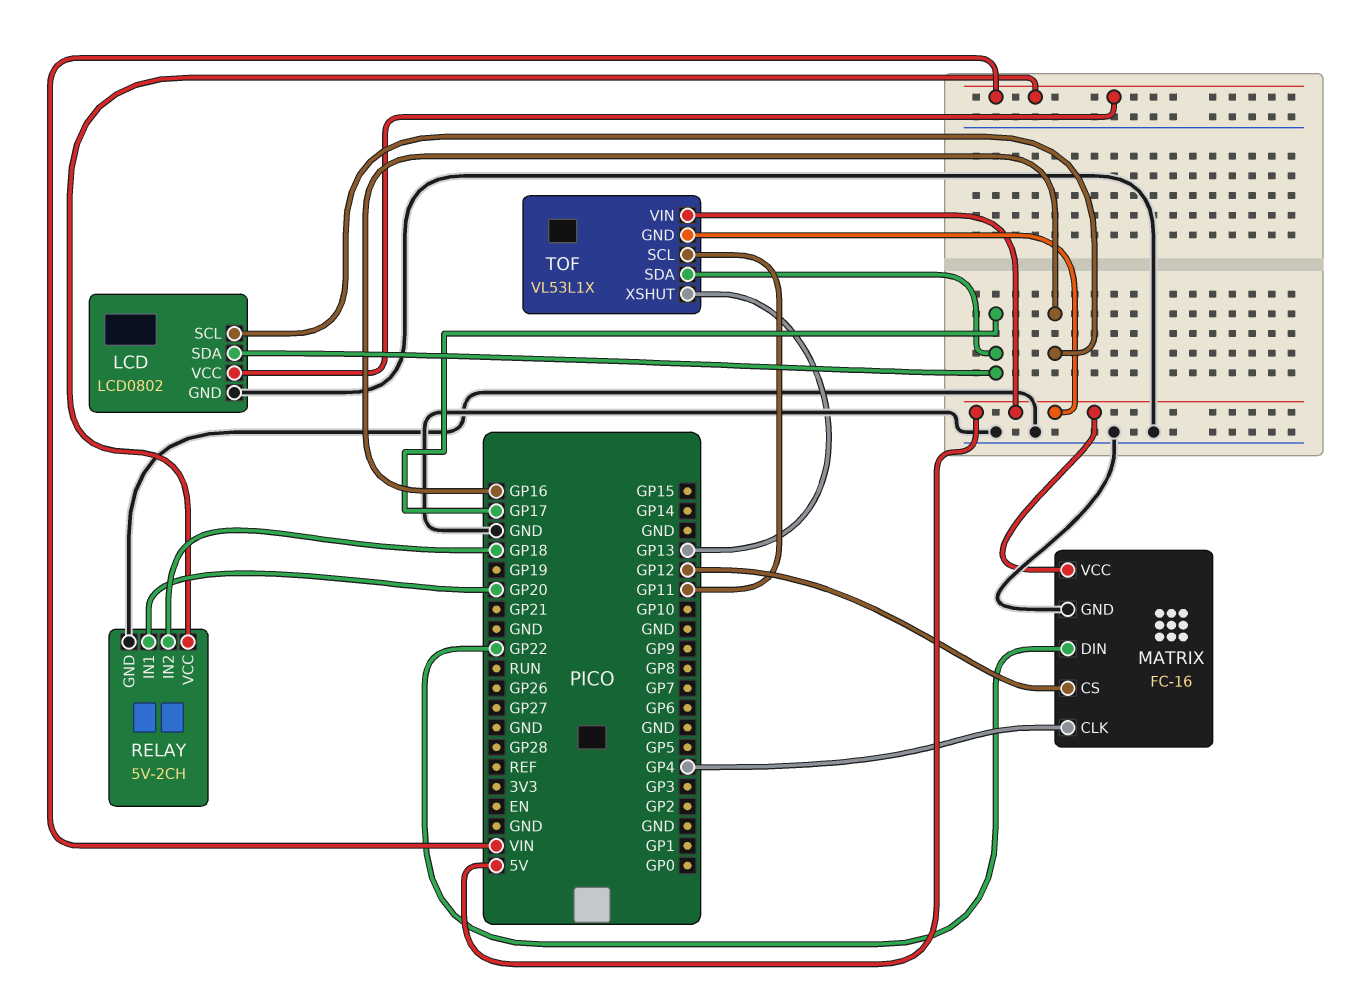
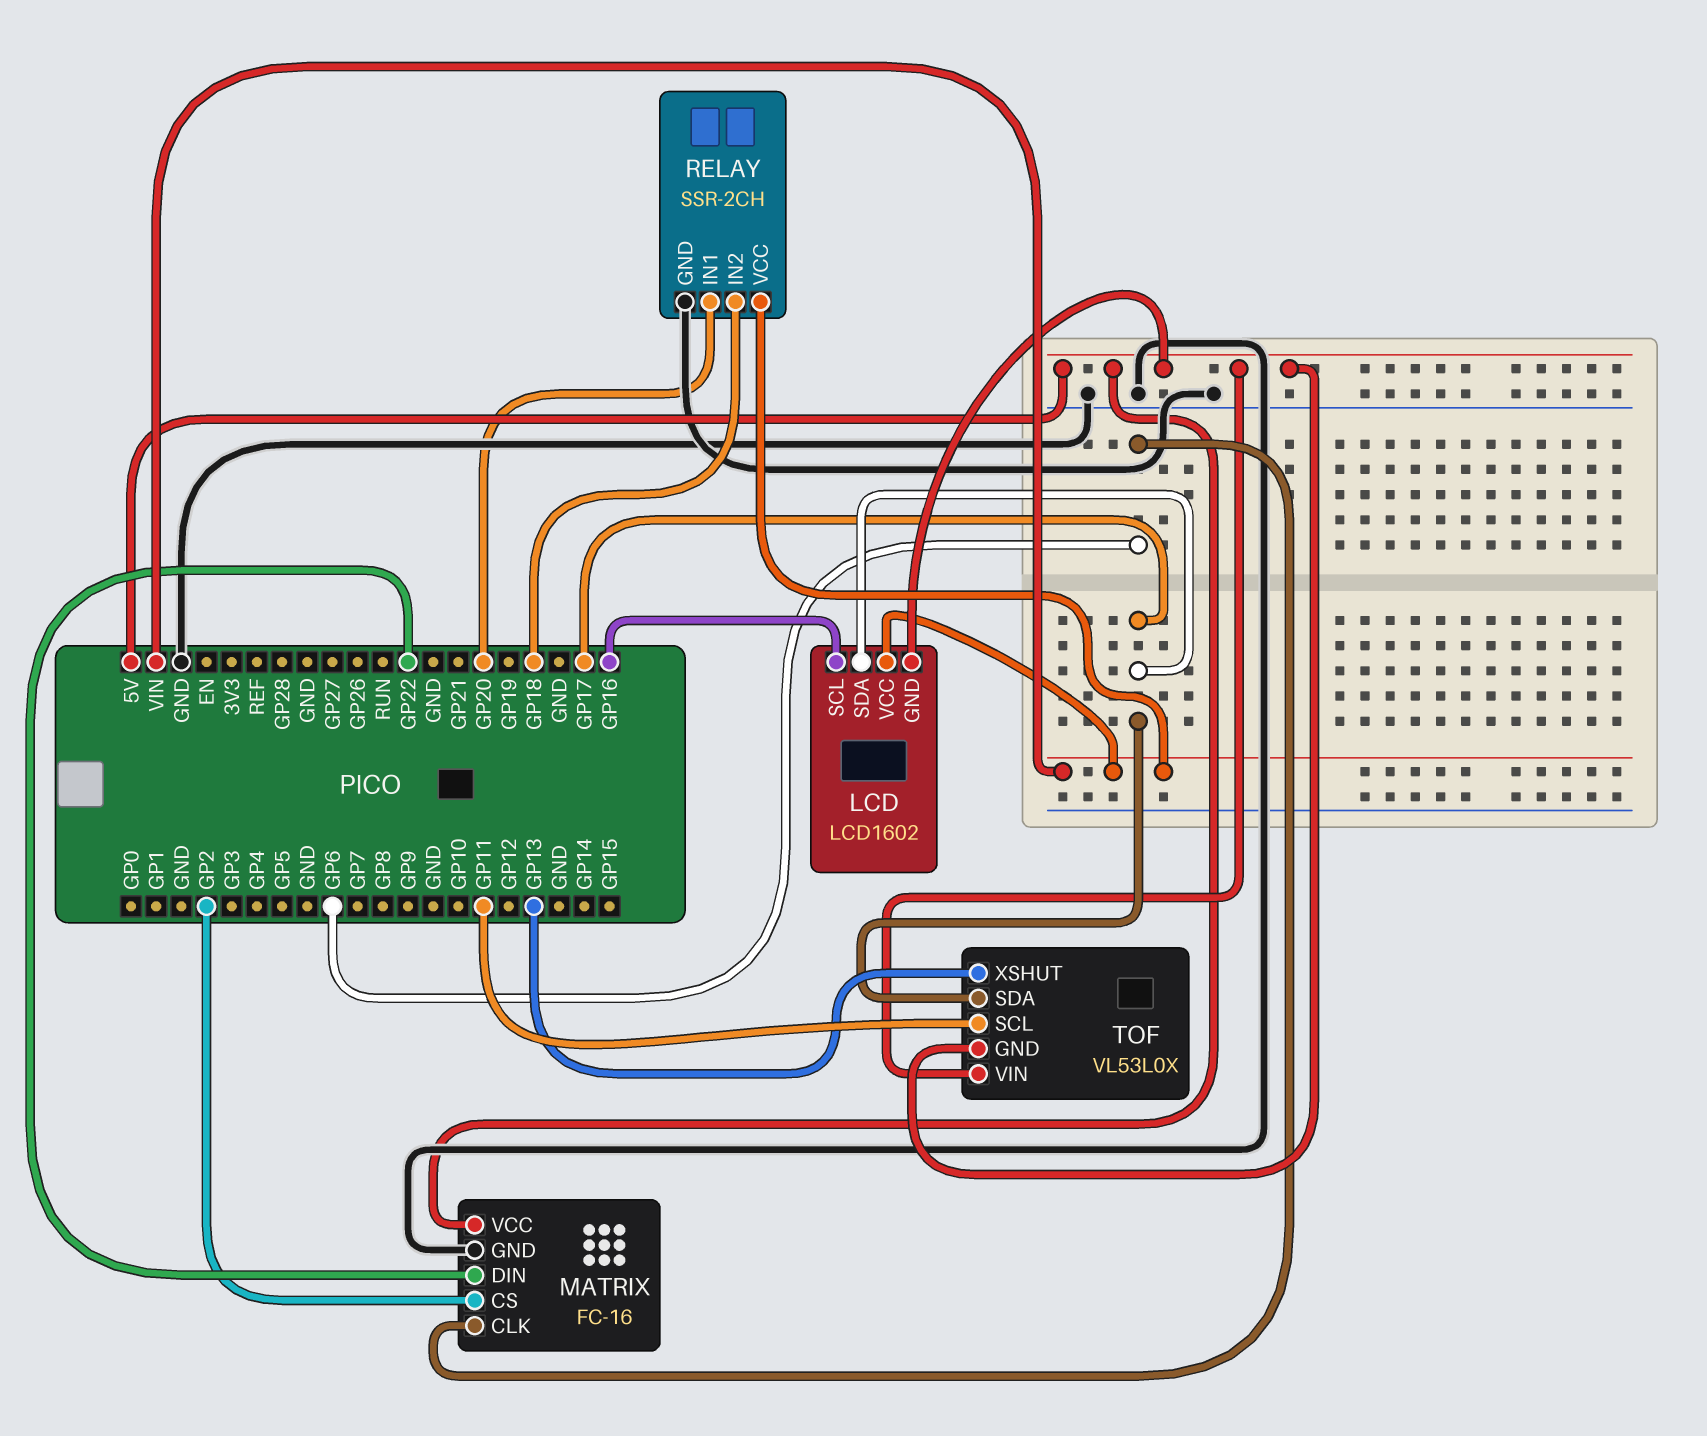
LCD: LCD0802 -> LCD1602
LCD pin GND: GND -> 5V
MATRIX pin CLK: GP4 -> GP6
MATRIX pin CS: GP12 -> GP2
RELAY: 5V-2CH -> SSR-2CH
TOF: VL53L1X -> VL53L0X

